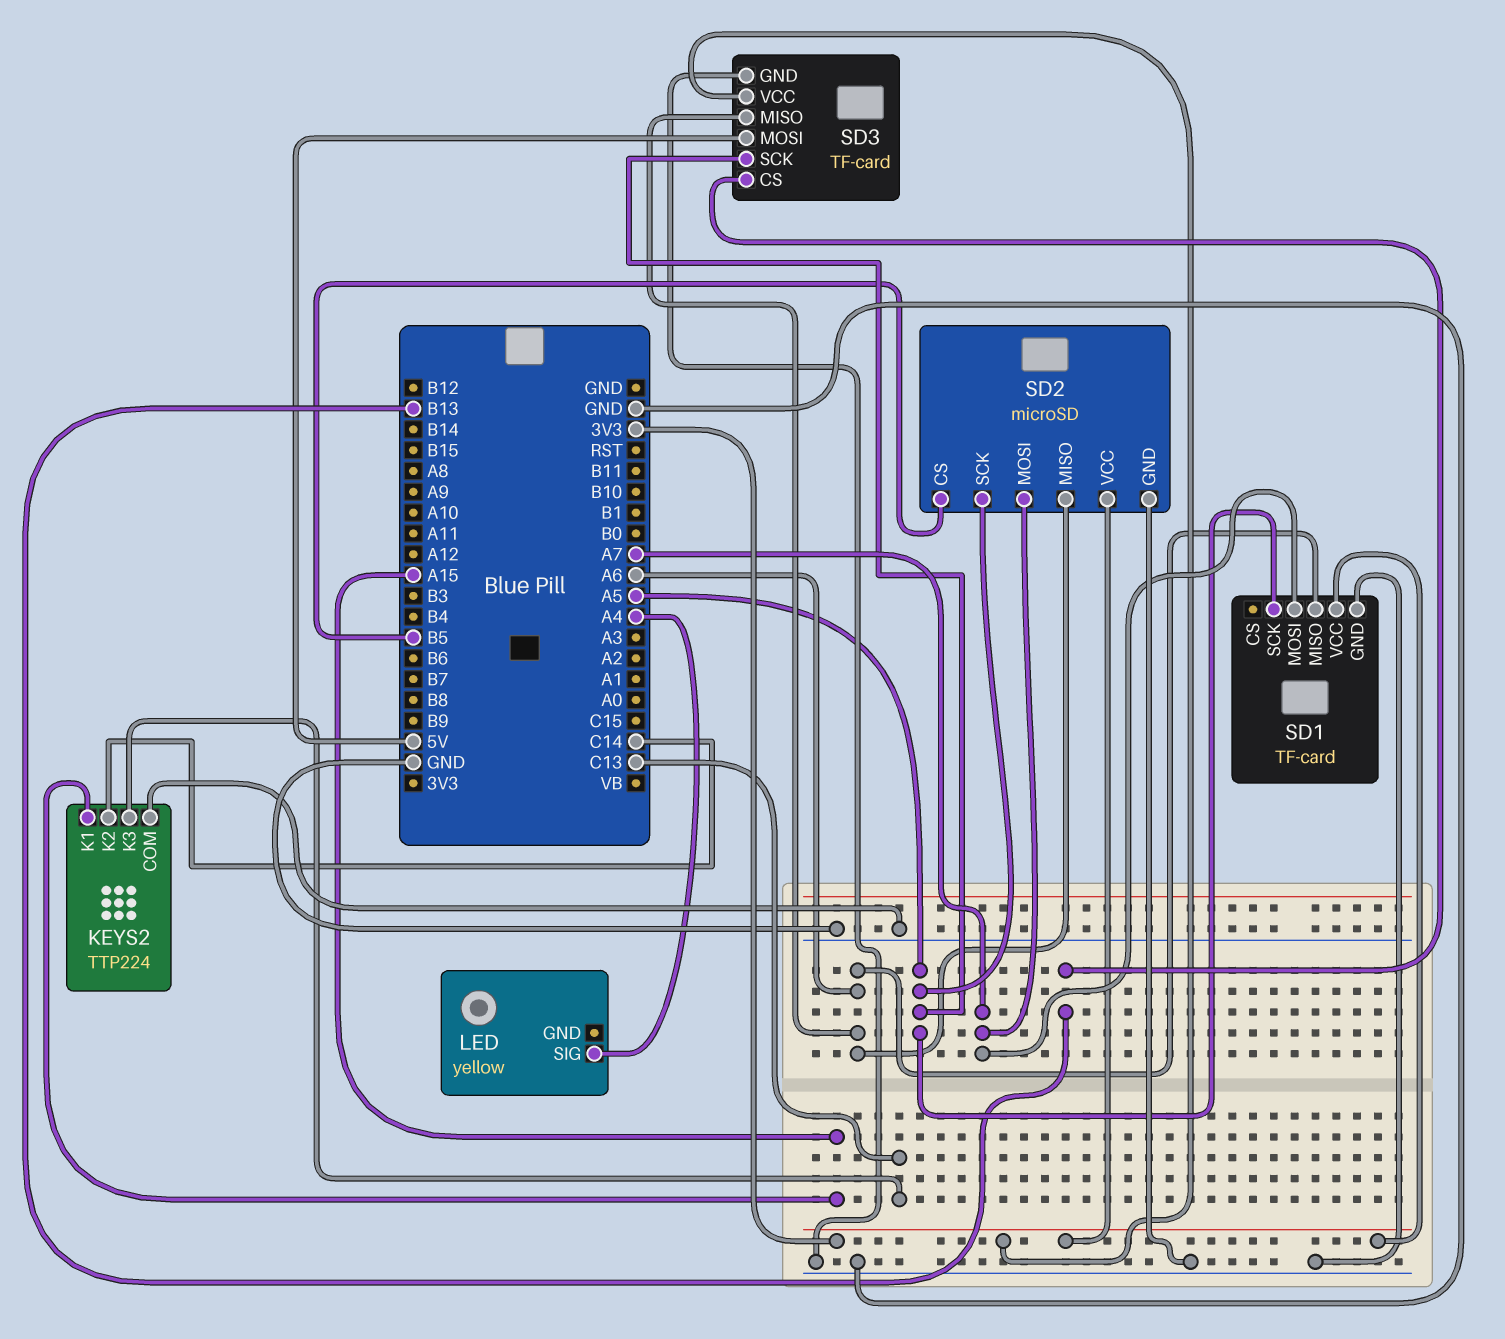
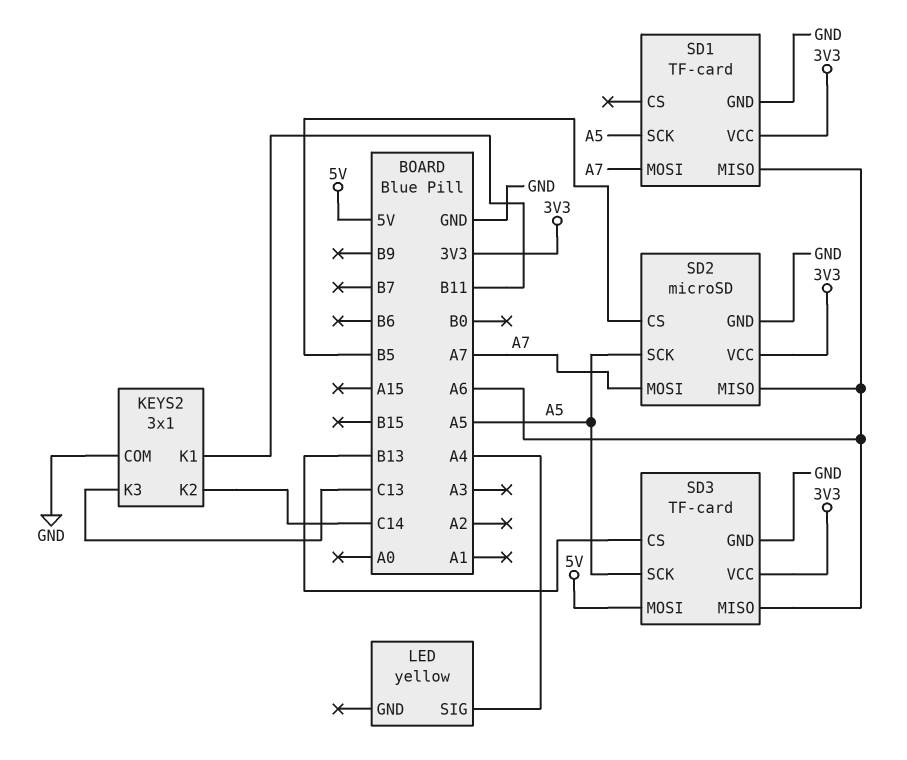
KEYS2: TTP224 -> 3x1
KEYS2 pin K1: A15 -> B11

